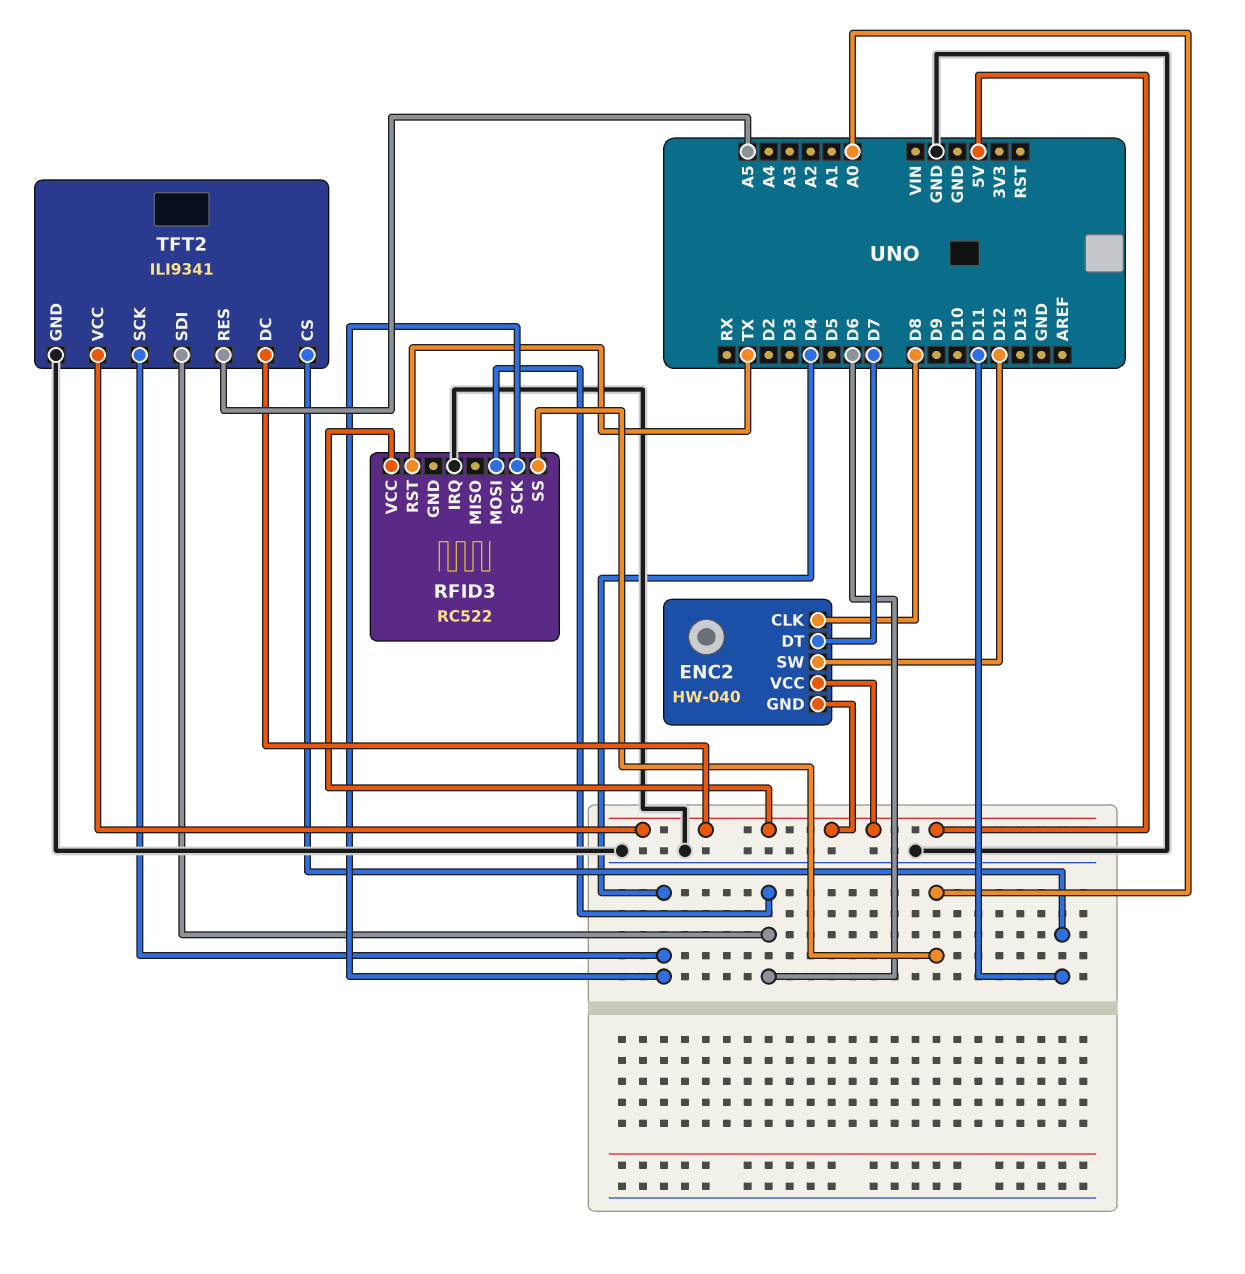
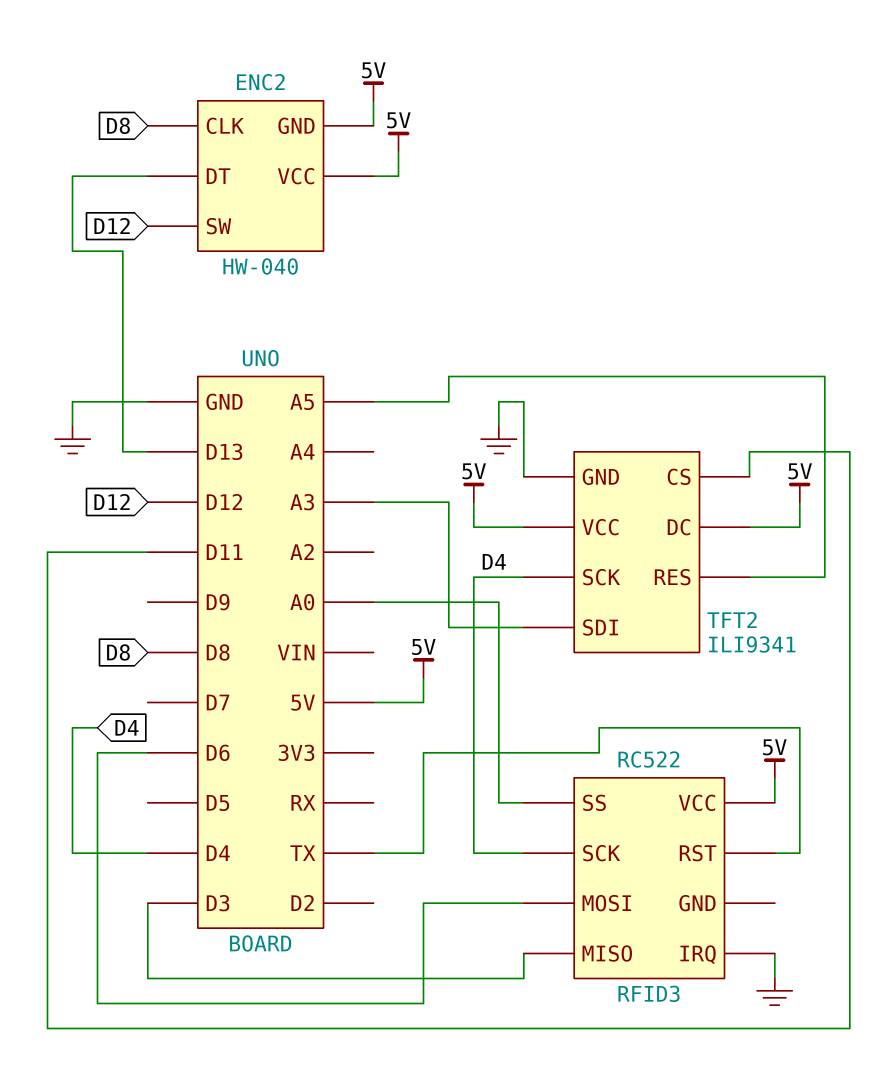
ENC2 pin DT: D7 -> D13
RFID3 pin MISO: none -> D3
TFT2 pin SDI: D6 -> A3

